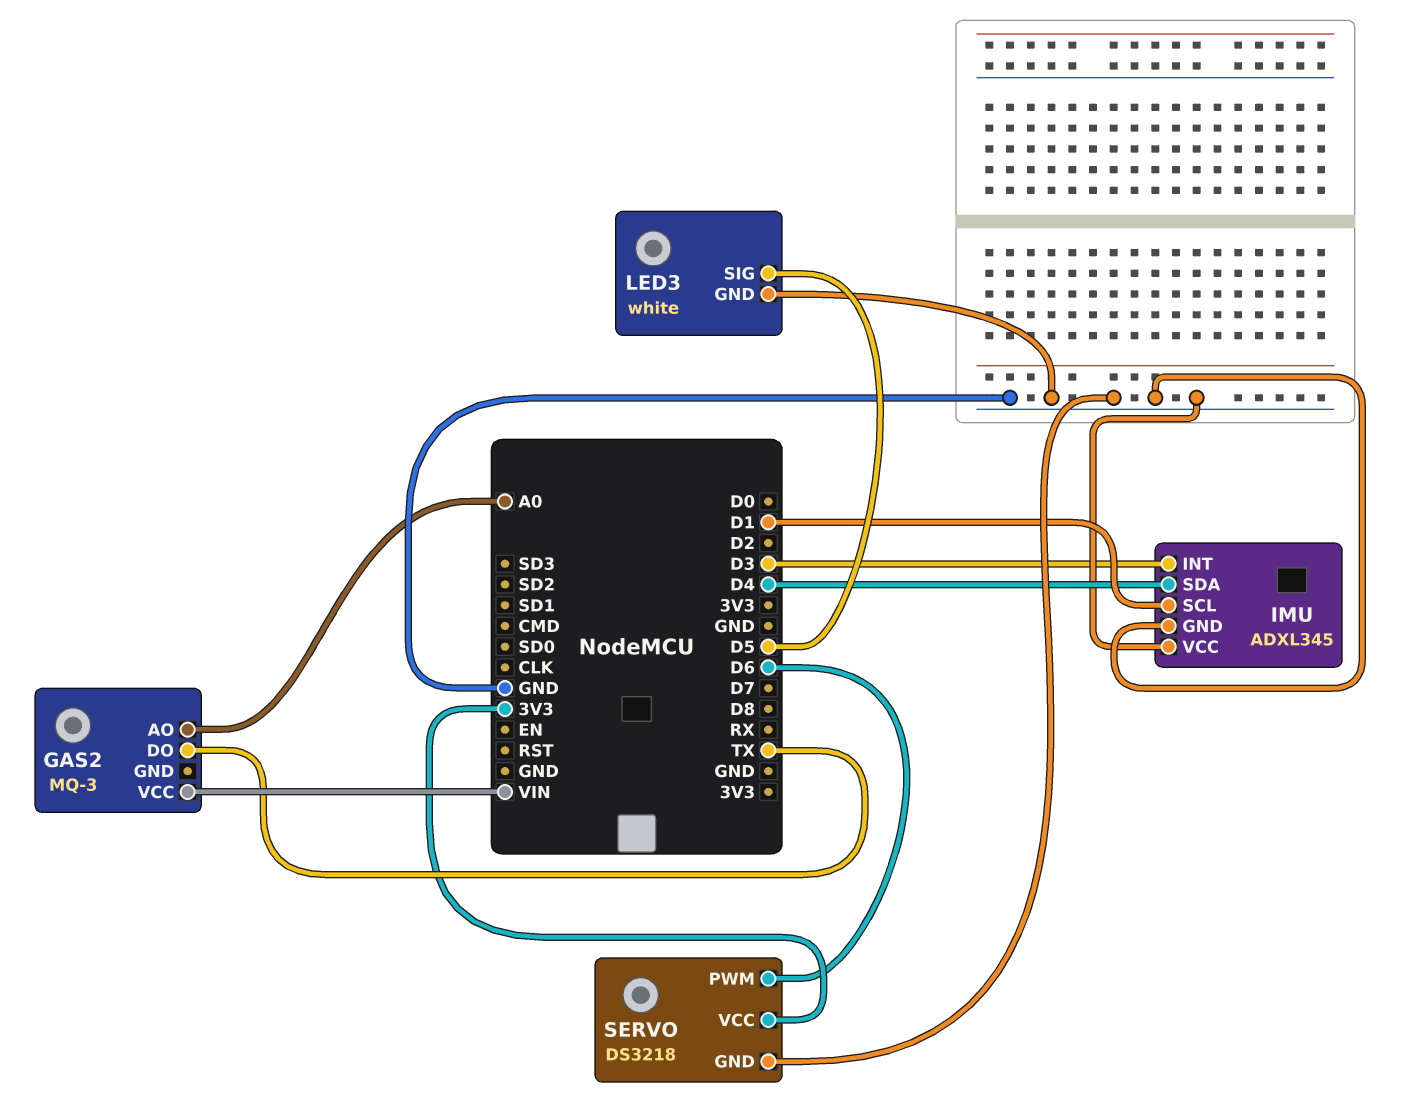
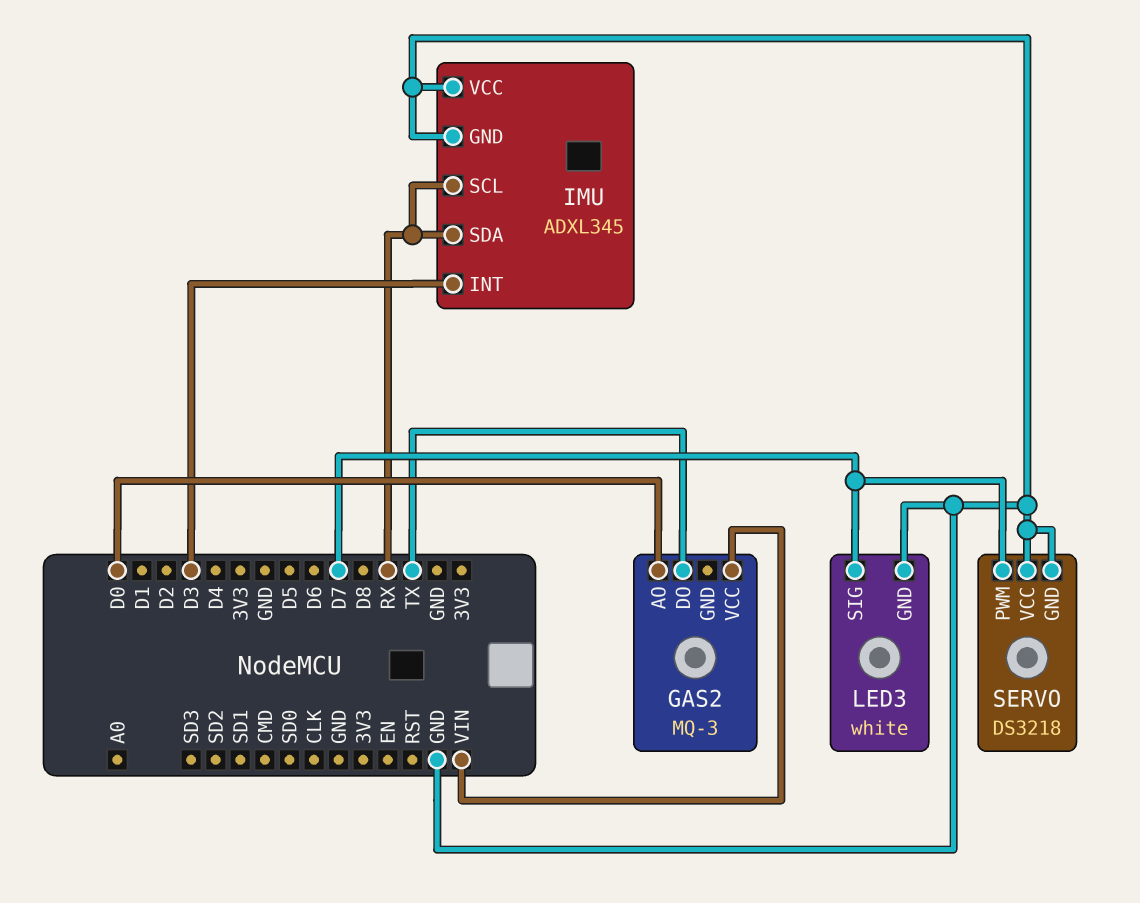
GAS2 pin AO: A0 -> D0
IMU pin SCL: D1 -> RX
IMU pin SDA: D4 -> RX
LED3 pin SIG: D5 -> D7
SERVO pin PWM: D6 -> D7
SERVO pin VCC: 3V3 -> GND

